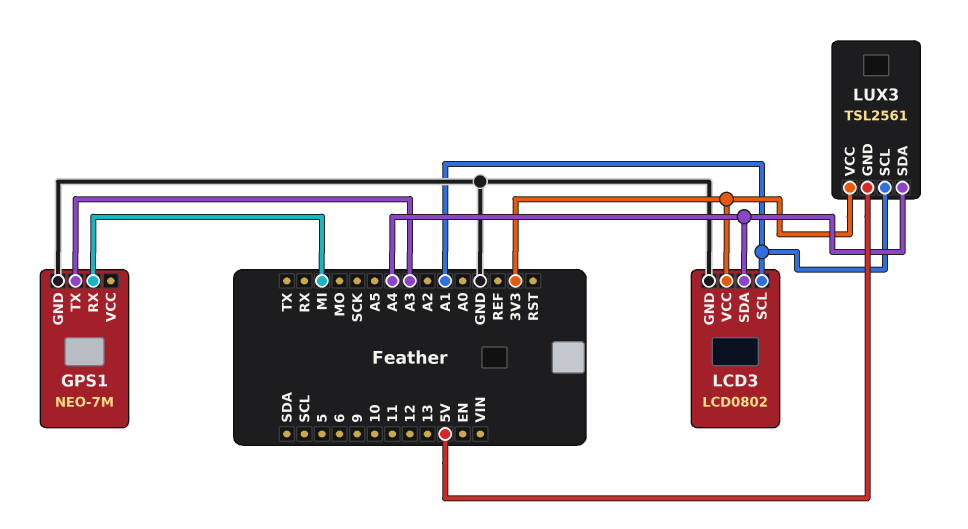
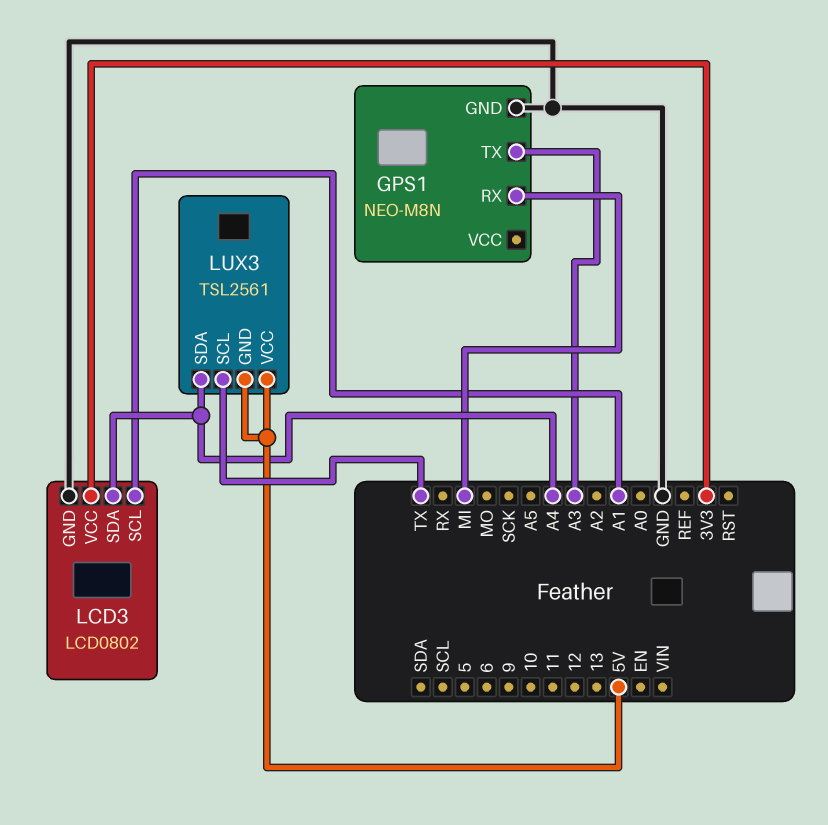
GPS1: NEO-7M -> NEO-M8N
LUX3 pin SCL: A1 -> TX
LUX3 pin VCC: 3V3 -> 5V

